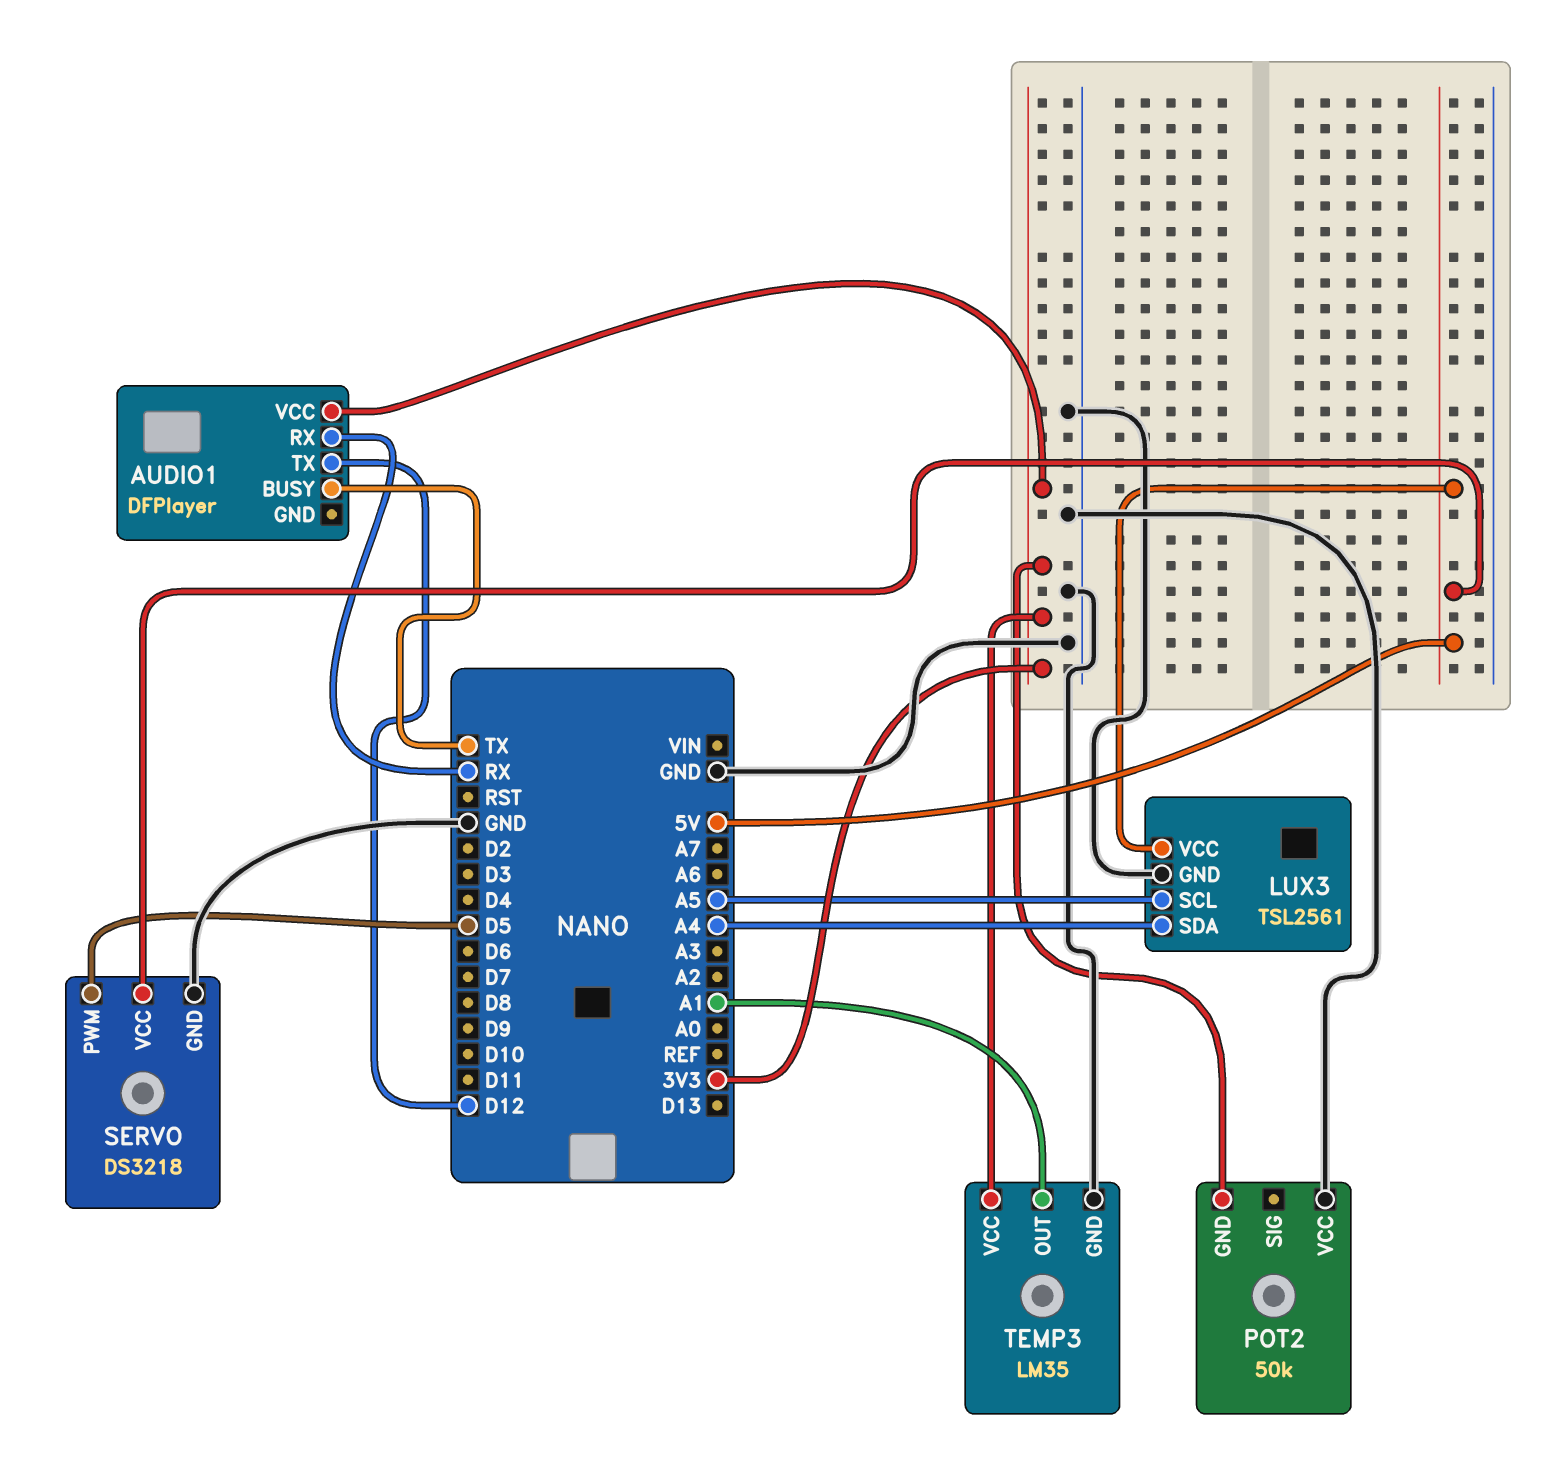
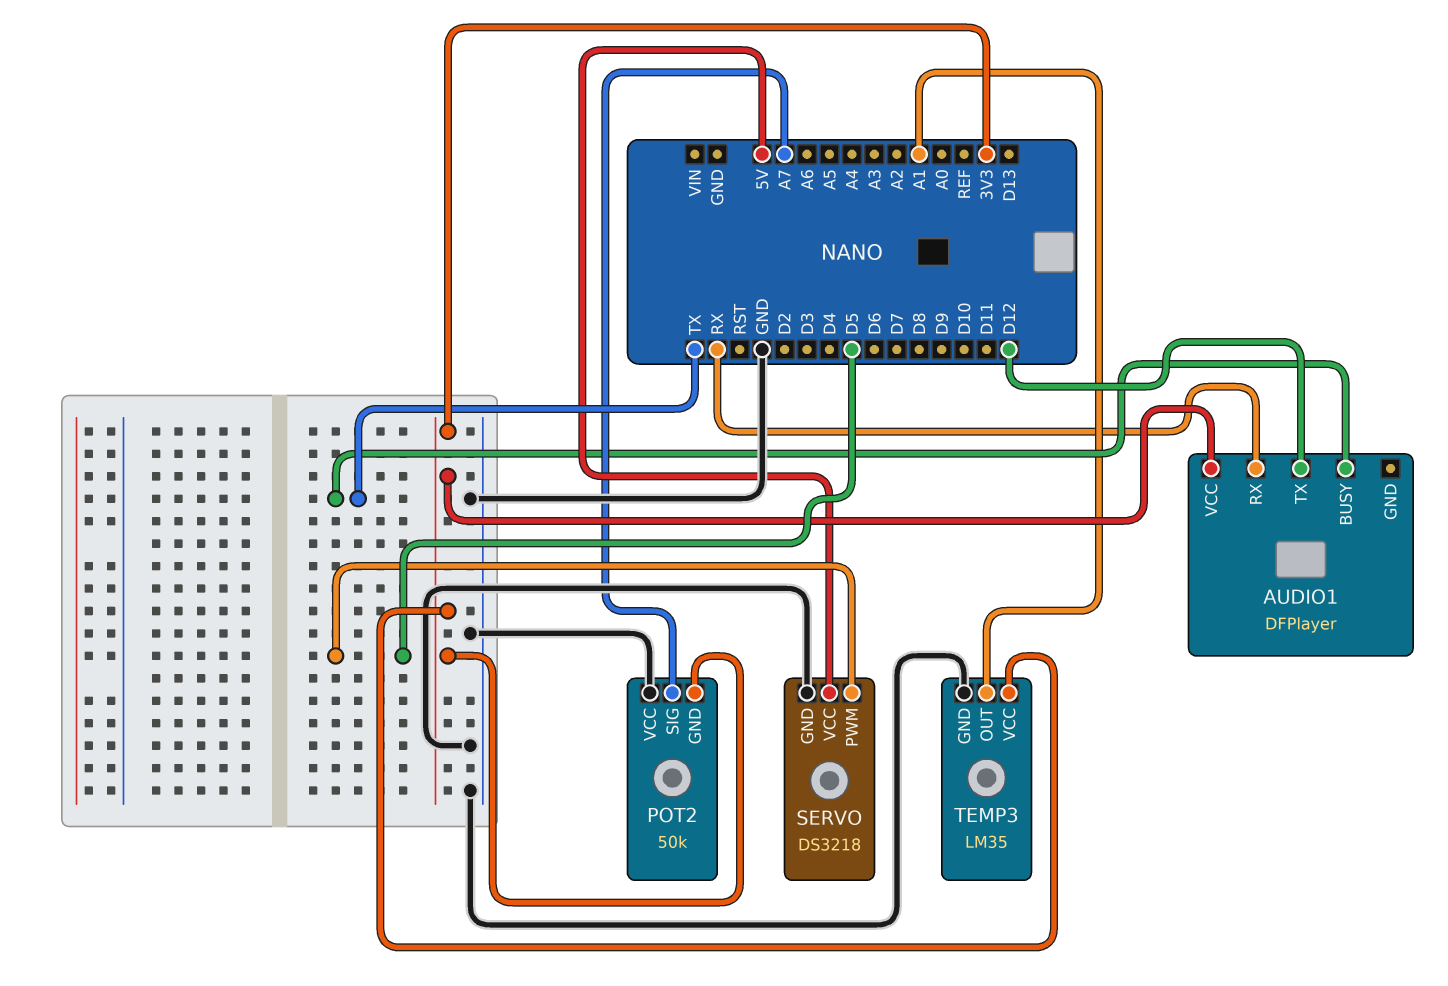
LUX3: TSL2561 -> none
LUX3 pin GND: GND -> none
LUX3 pin SCL: A5 -> none
LUX3 pin SDA: A4 -> none
LUX3 pin VCC: 5V -> none
POT2 pin SIG: none -> A7

